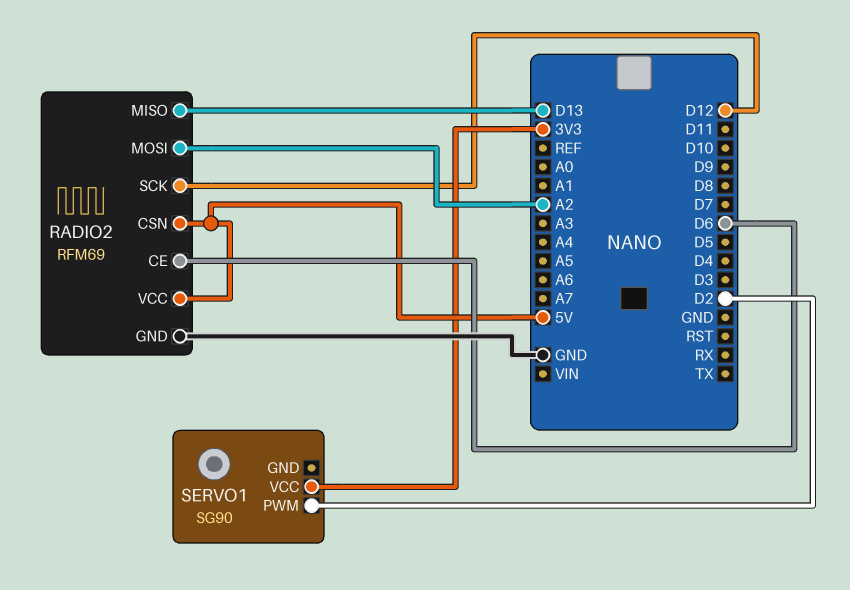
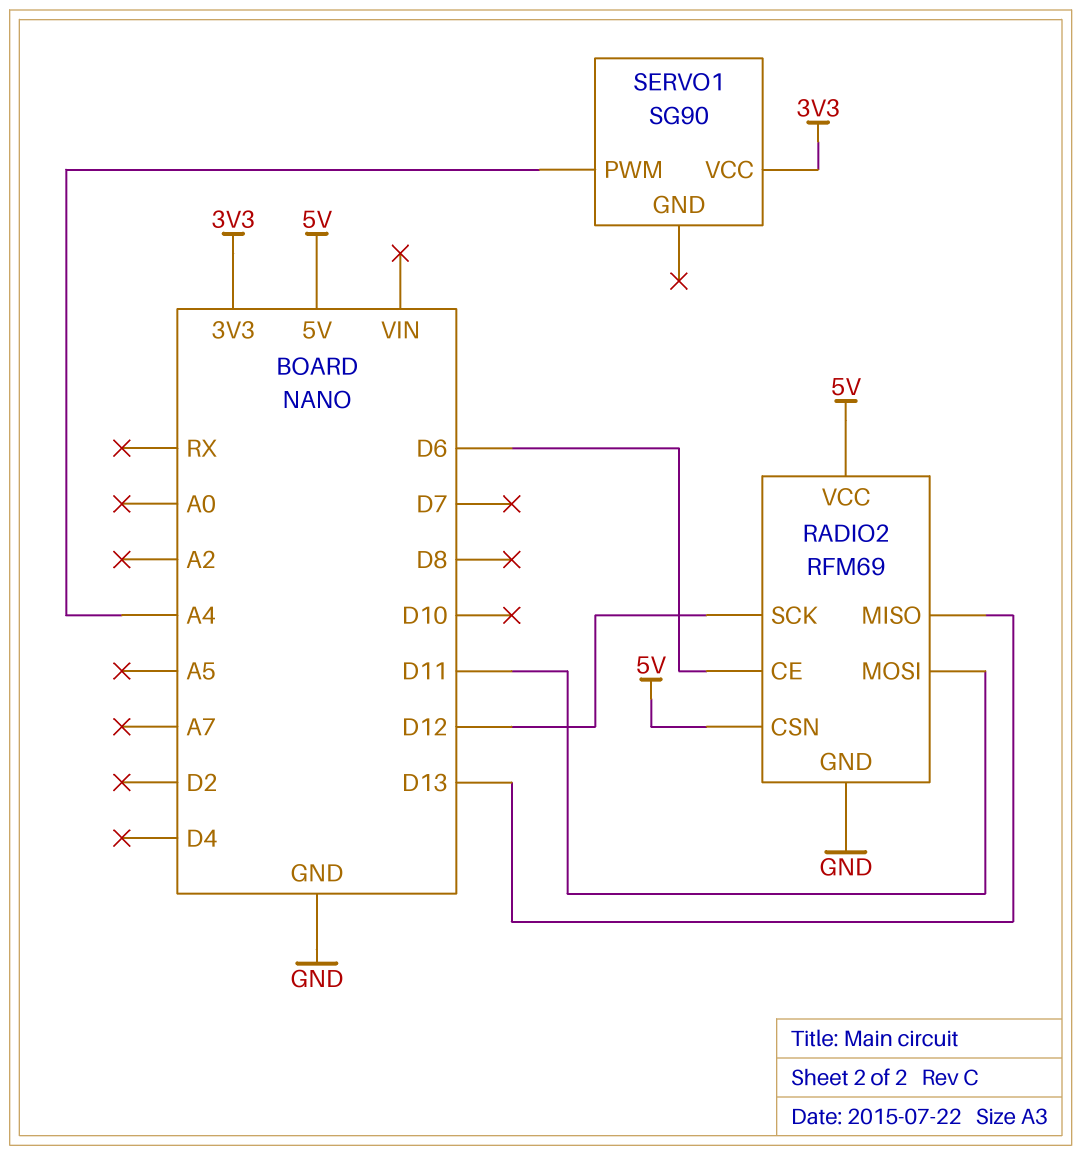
RADIO2 pin MOSI: A2 -> D11
SERVO1 pin PWM: D2 -> A4

